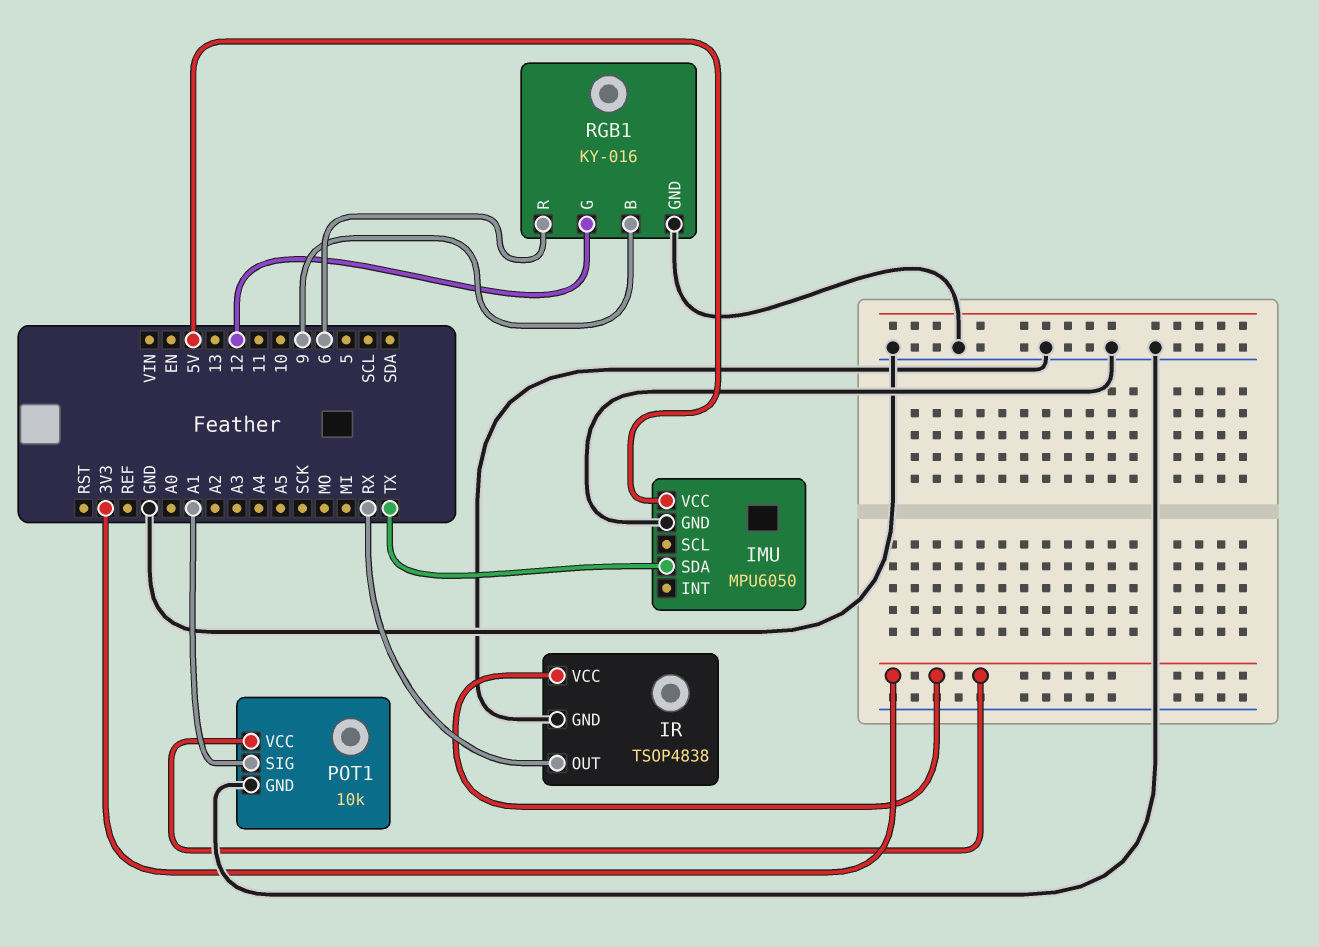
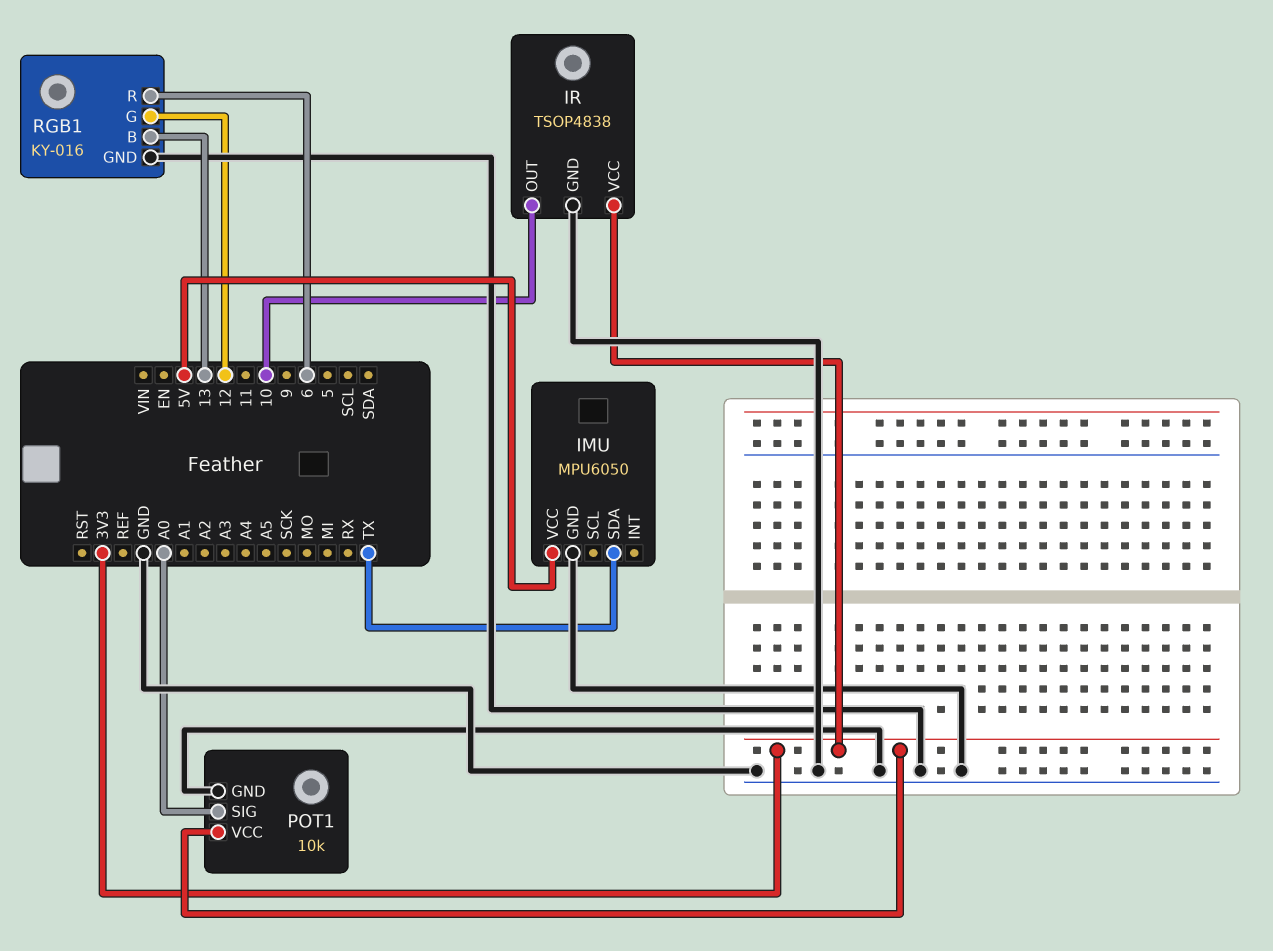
IR pin OUT: RX -> 10
POT1 pin SIG: A1 -> A0
RGB1 pin B: 9 -> 13

